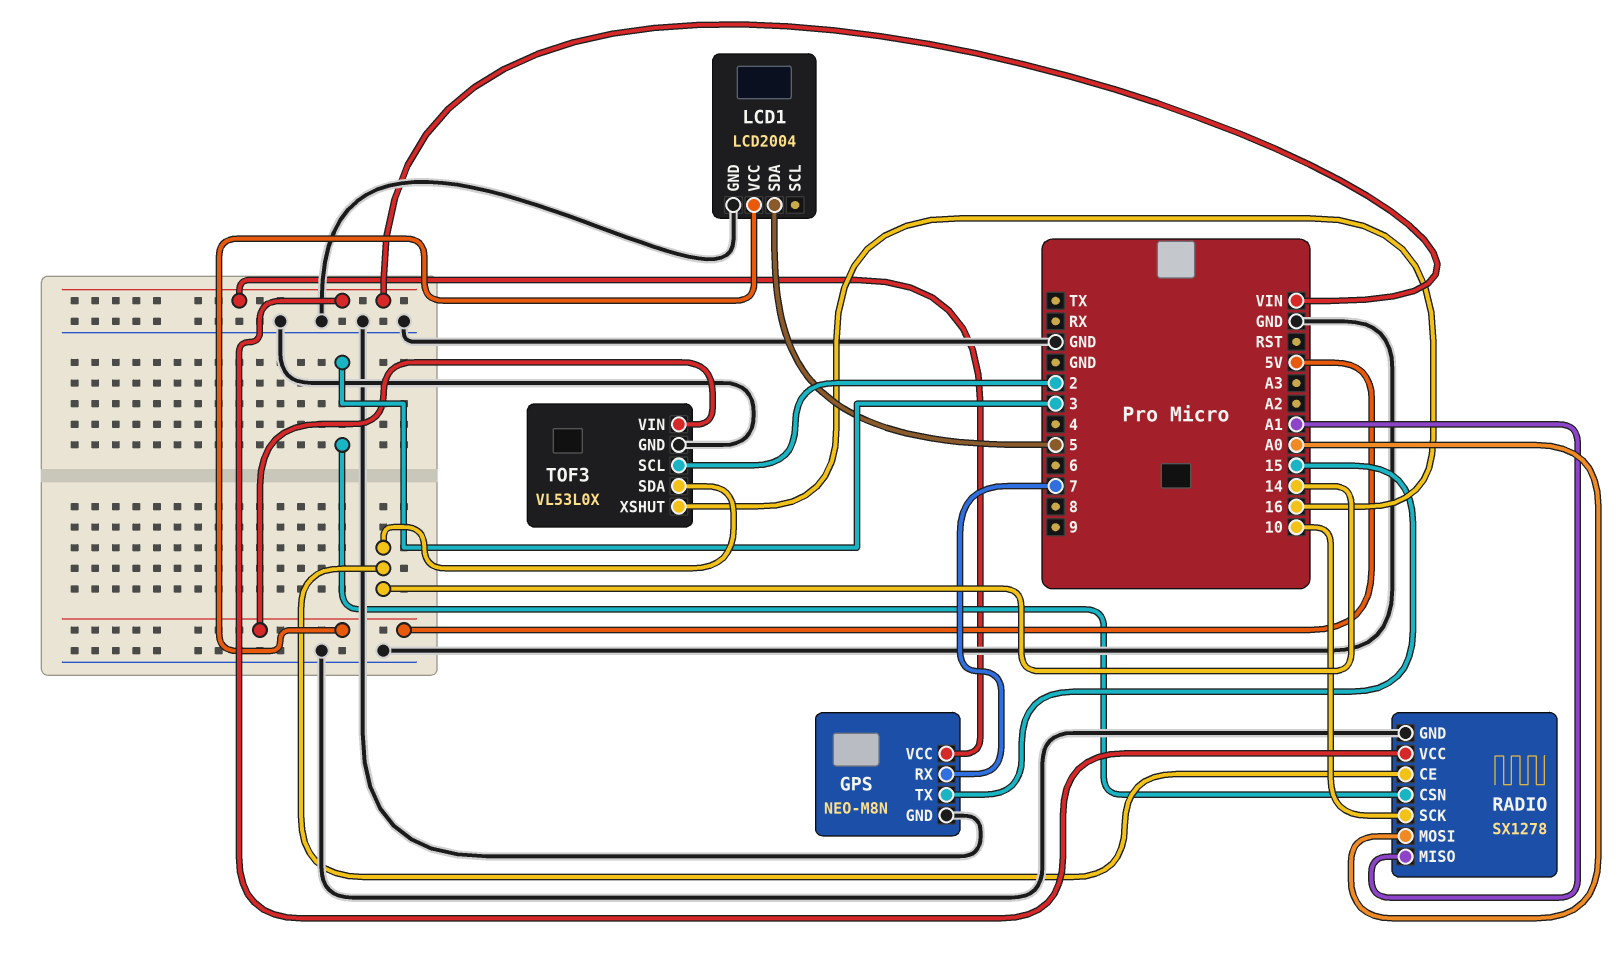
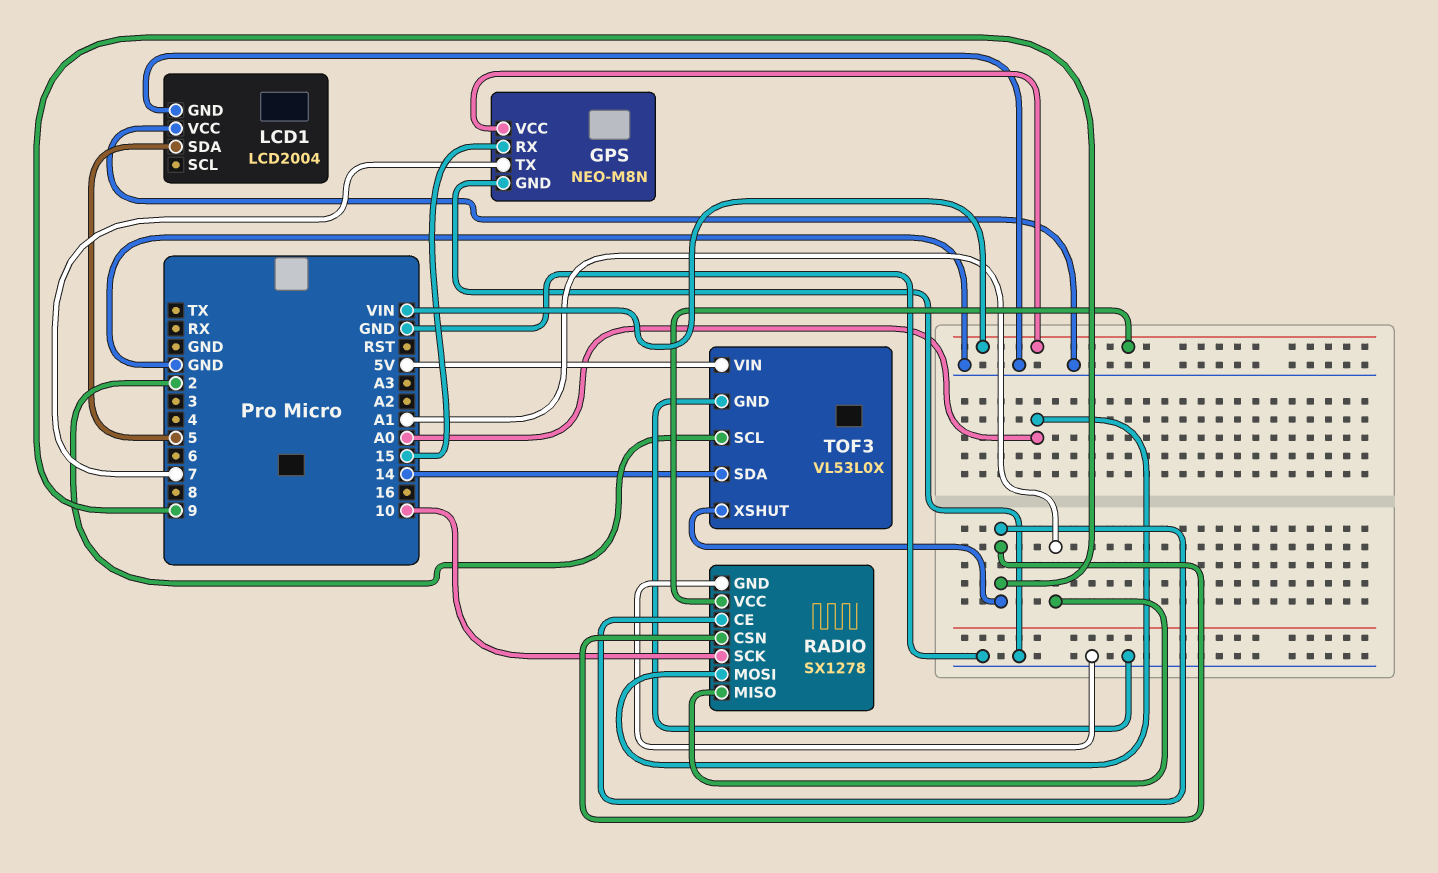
GPS pin RX: 7 -> 15
GPS pin TX: 15 -> 7
LCD1 pin VCC: 5V -> GND
RADIO pin CE: 14 -> 9
RADIO pin CSN: 3 -> 9
TOF3 pin XSHUT: 16 -> 9

